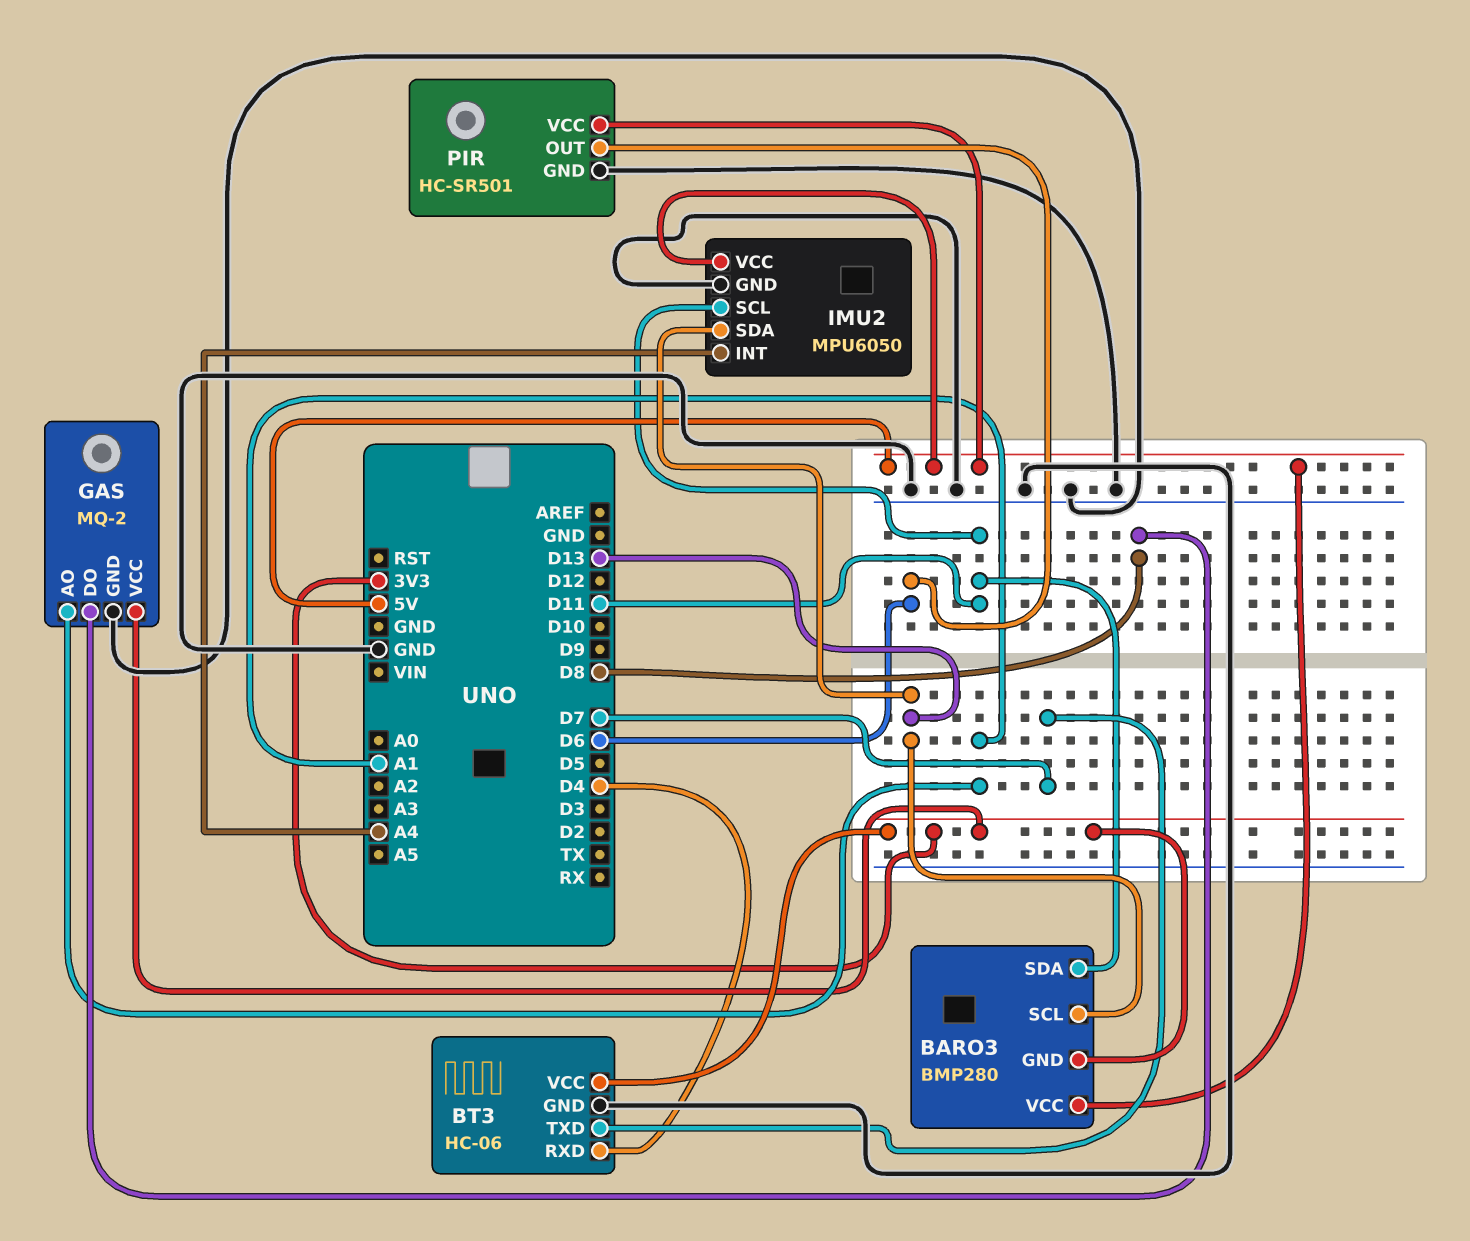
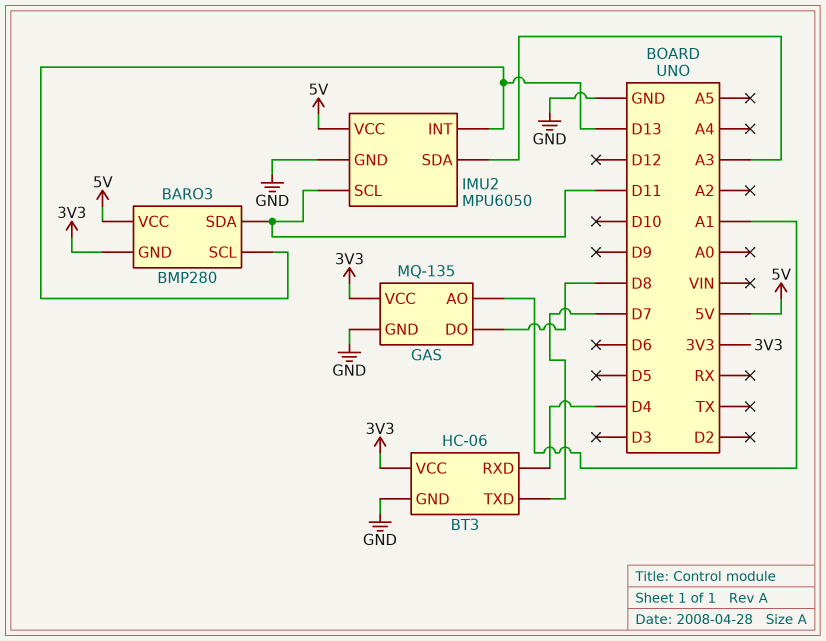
GAS: MQ-2 -> MQ-135
IMU2 pin INT: A4 -> D13
IMU2 pin SDA: D13 -> A3
PIR: HC-SR501 -> none
PIR pin GND: GND -> none
PIR pin OUT: D6 -> none
PIR pin VCC: 5V -> none

